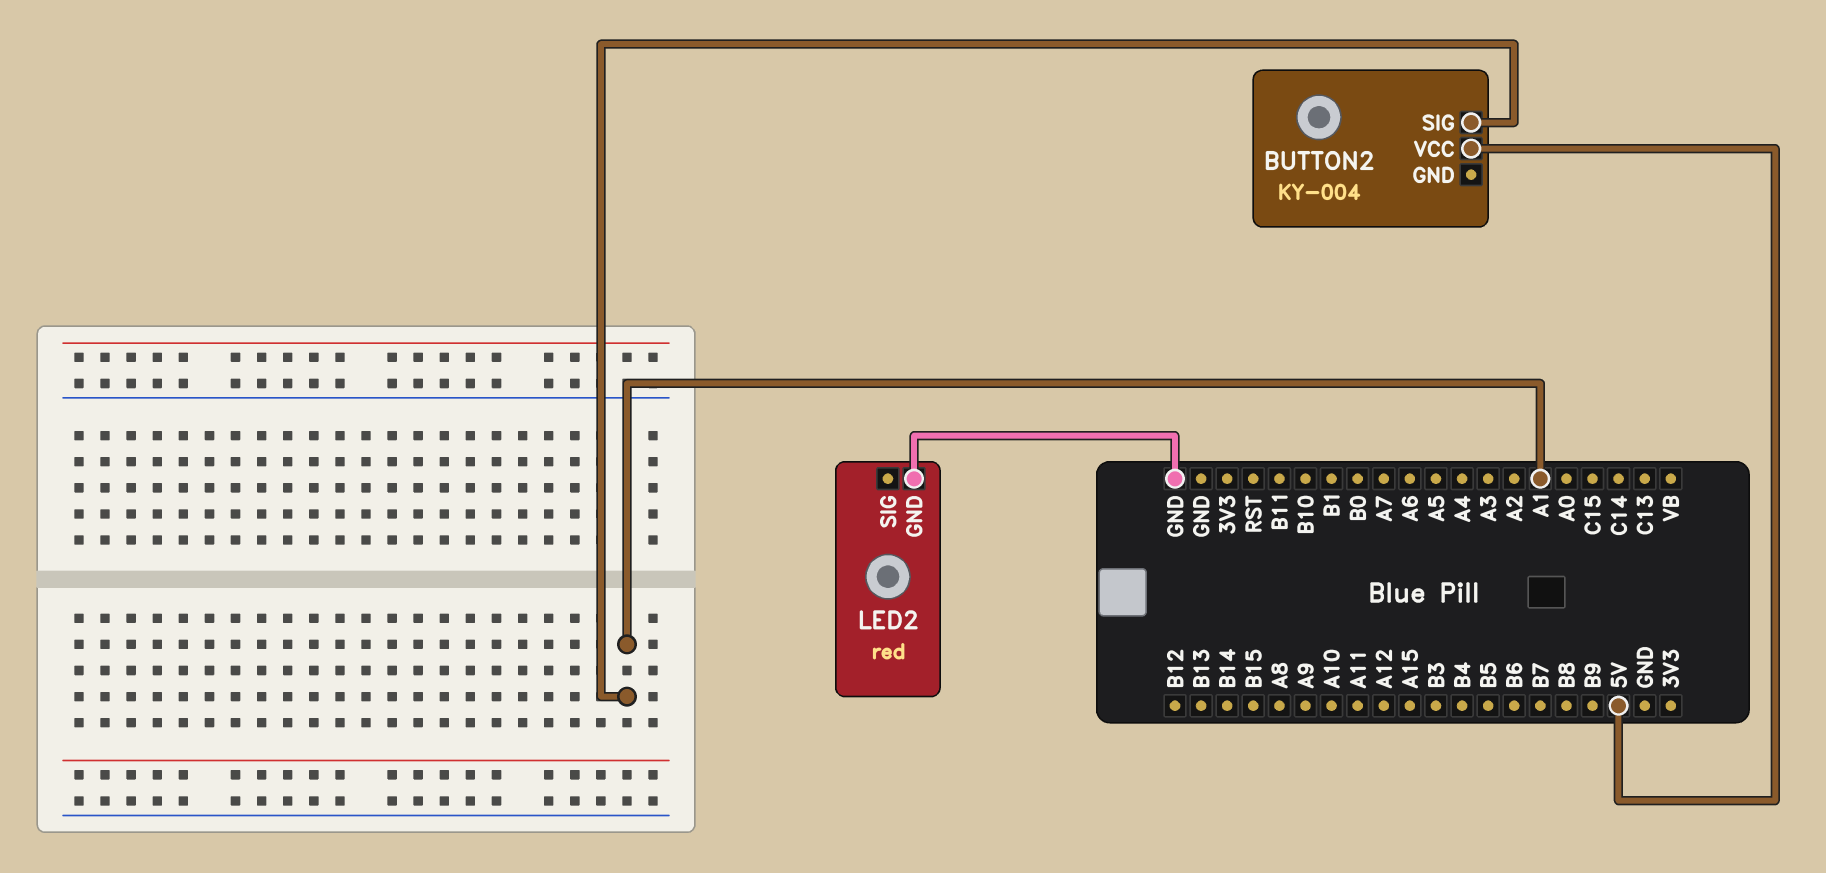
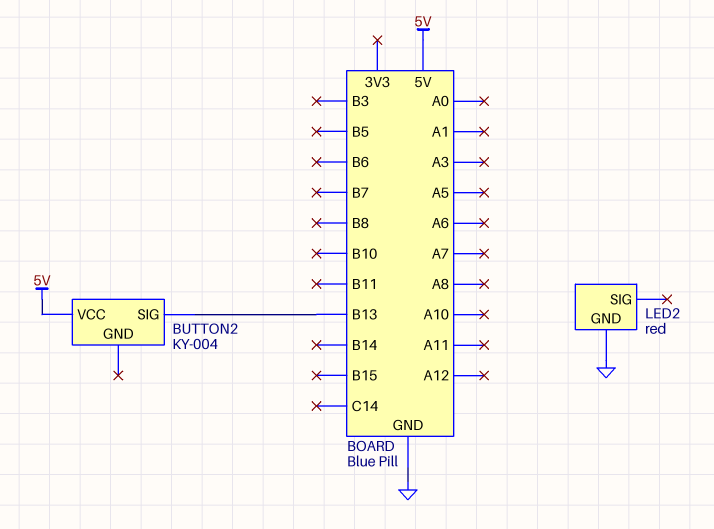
BUTTON2 pin SIG: A1 -> B13

